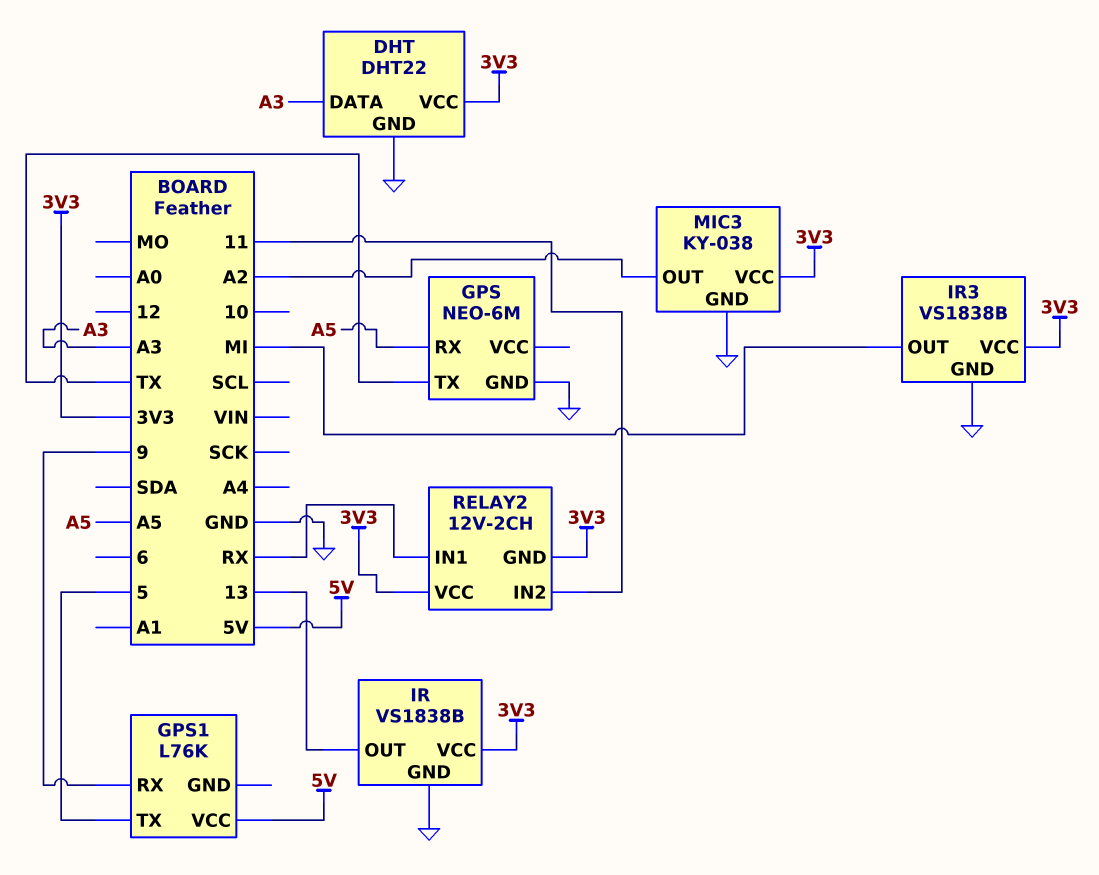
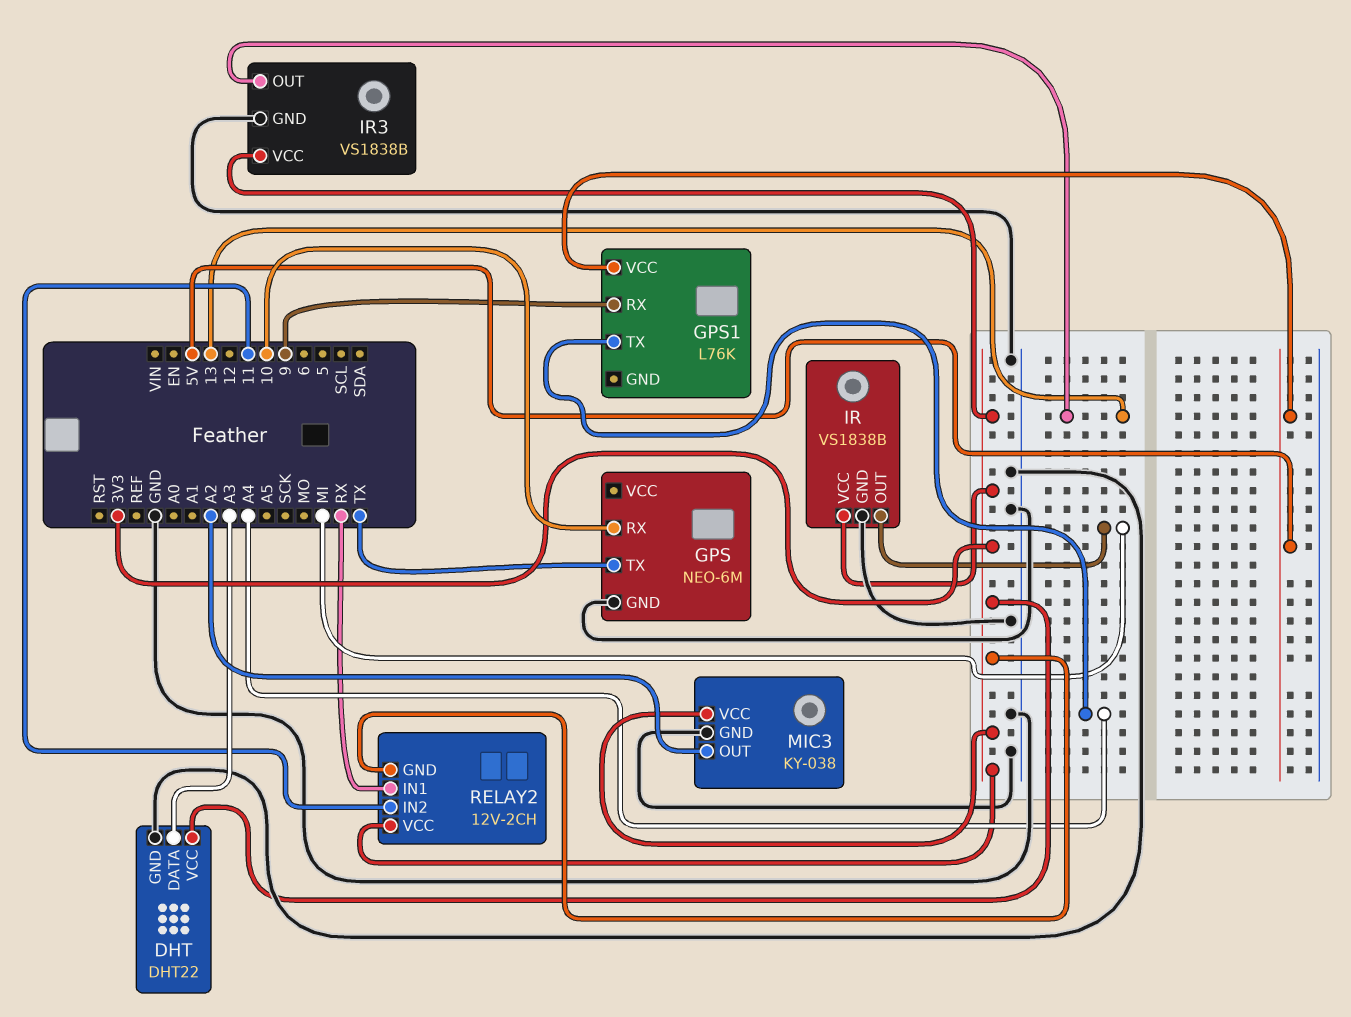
GPS pin RX: A5 -> 10
GPS1 pin TX: 5 -> A4
IR pin OUT: 13 -> MI
IR3 pin OUT: MI -> 13

